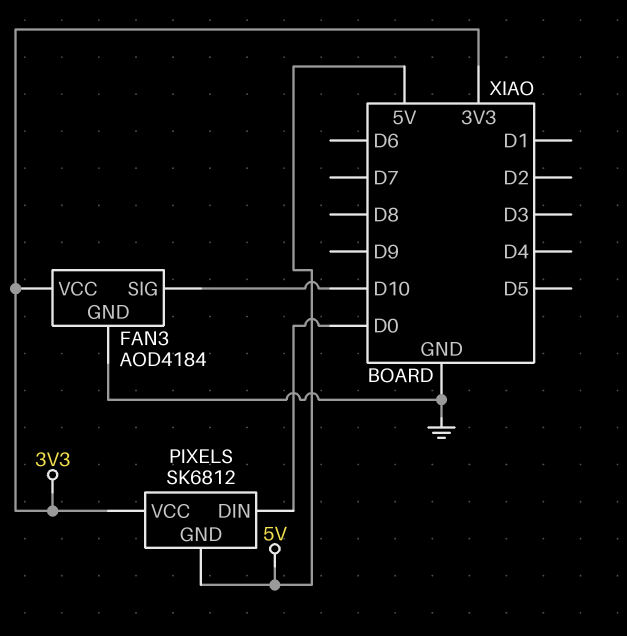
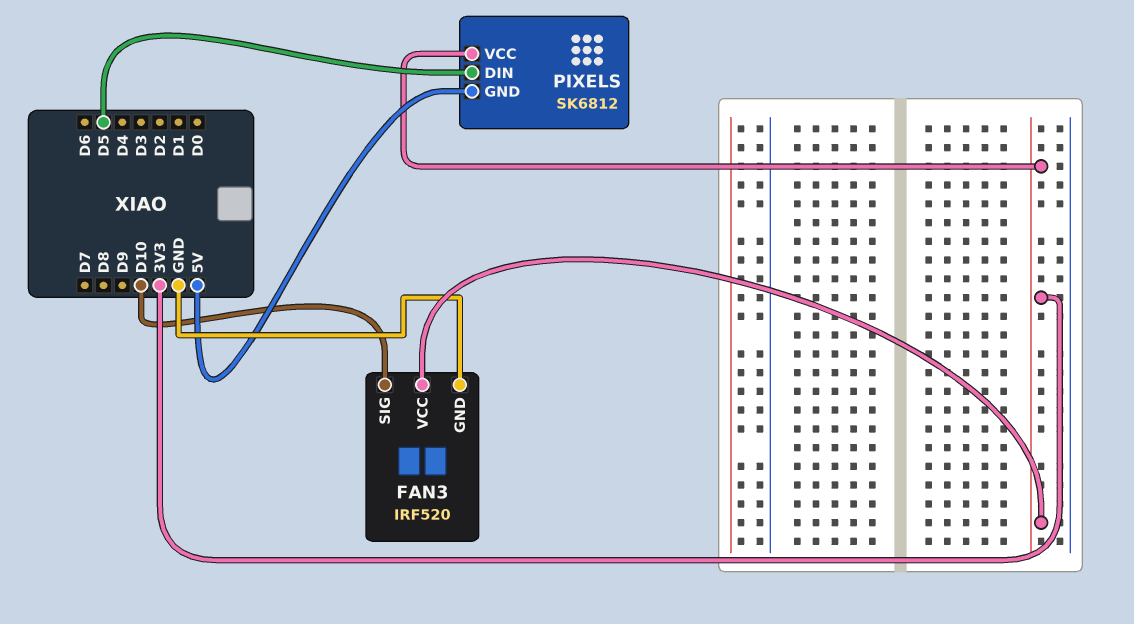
FAN3: AOD4184 -> IRF520
PIXELS pin DIN: D0 -> D5

